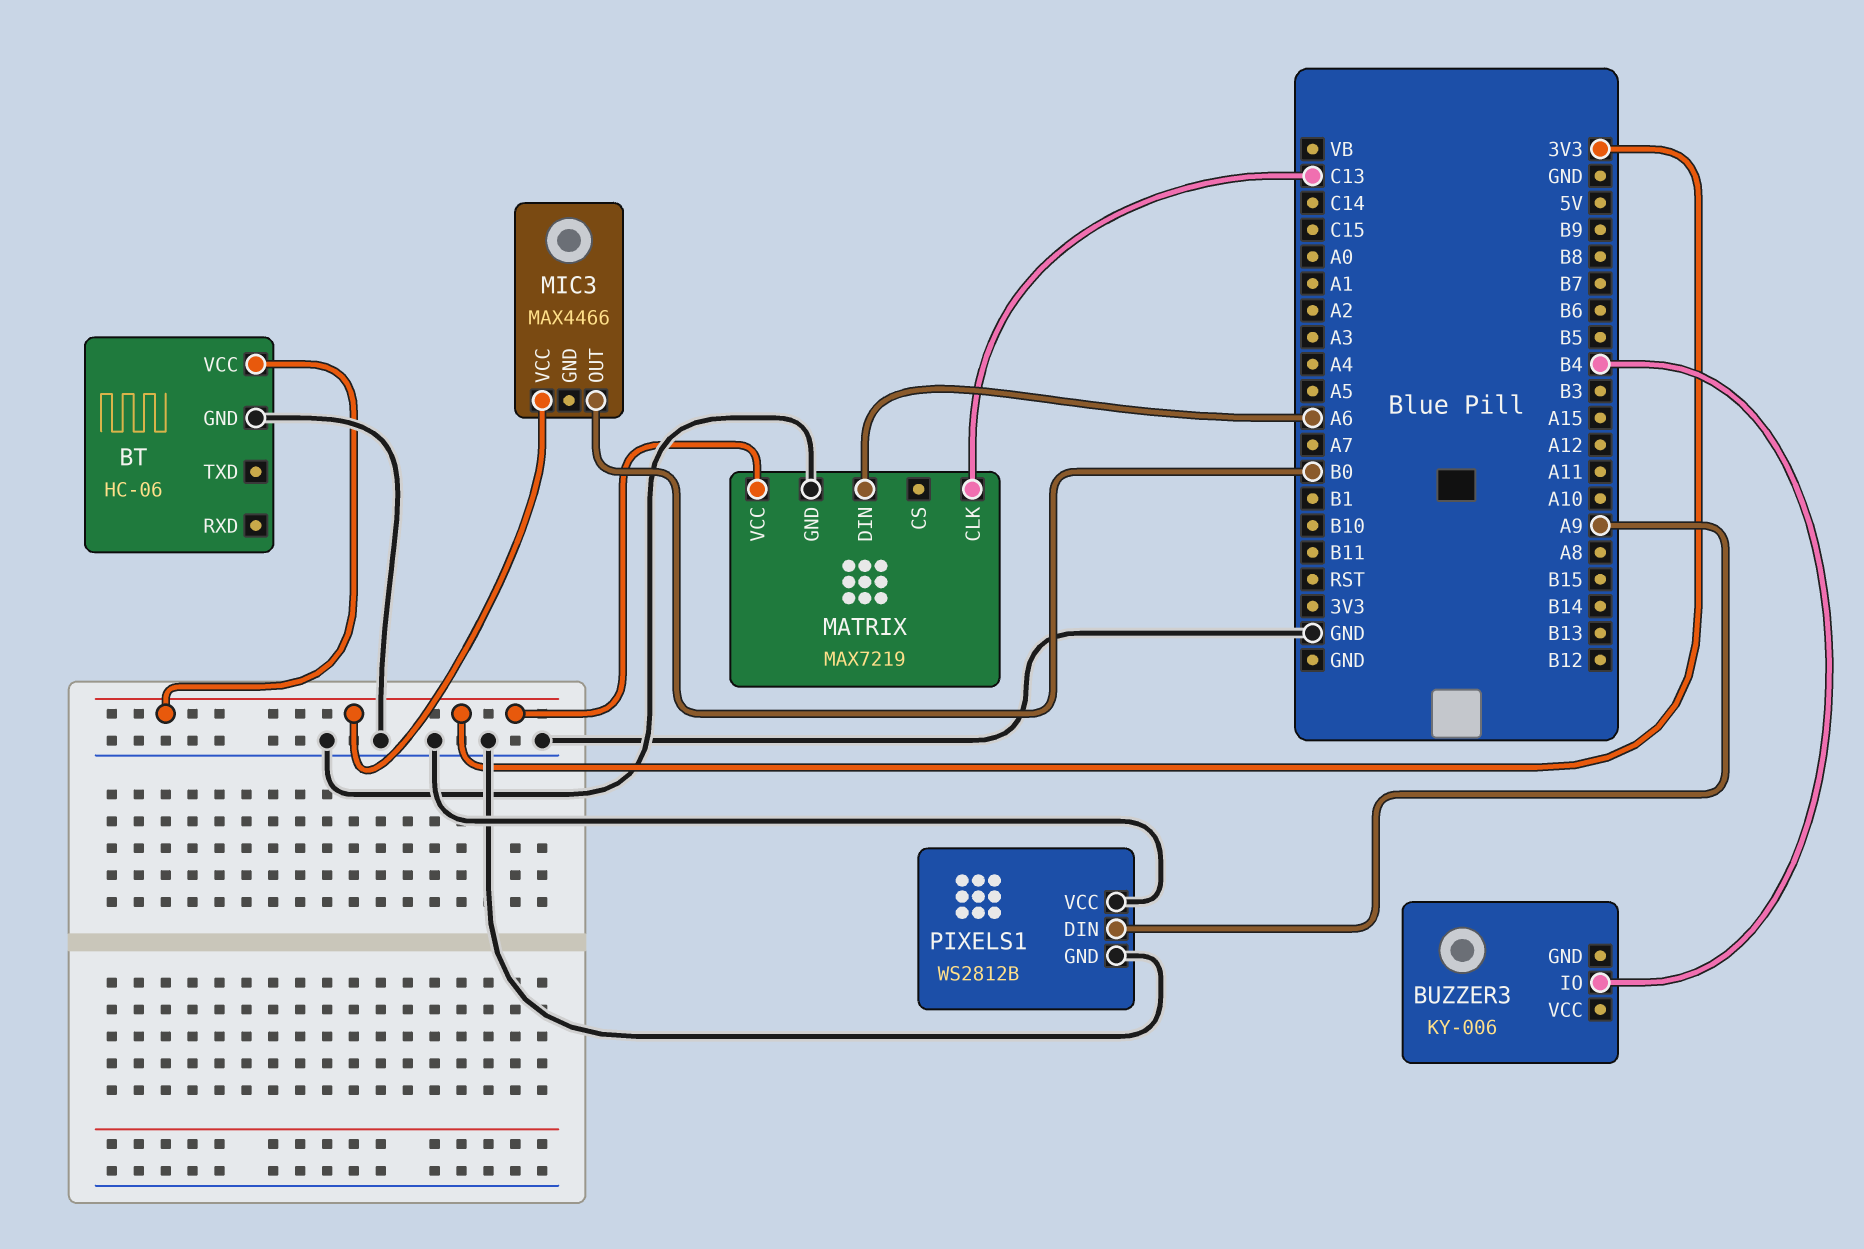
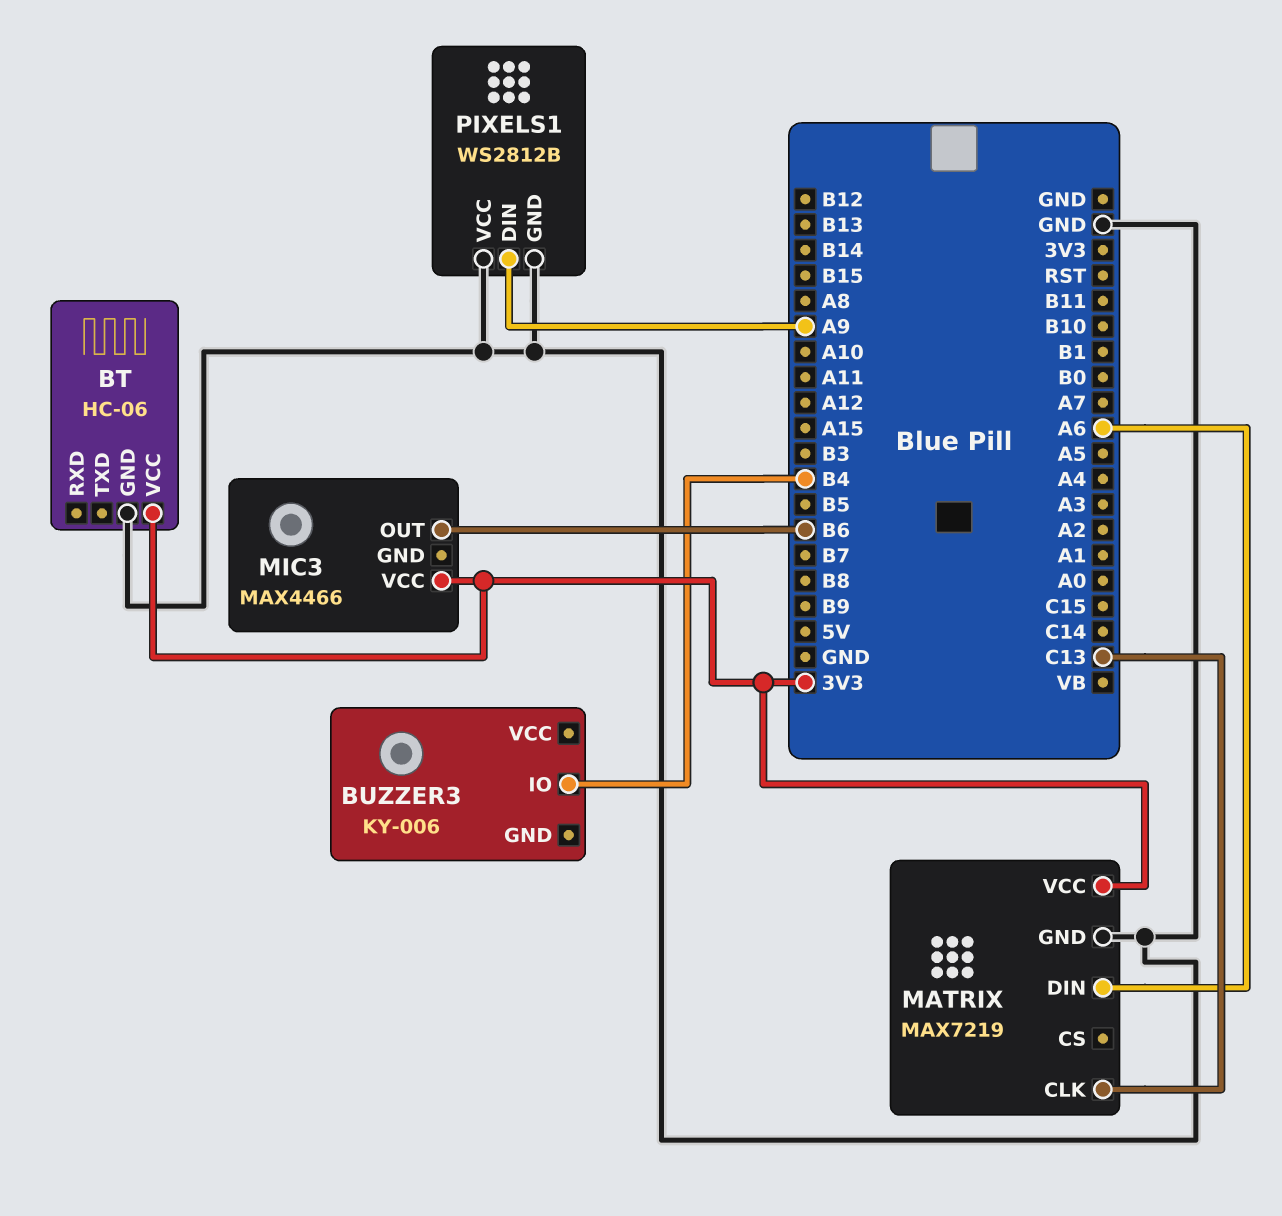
MIC3 pin OUT: B0 -> B6

